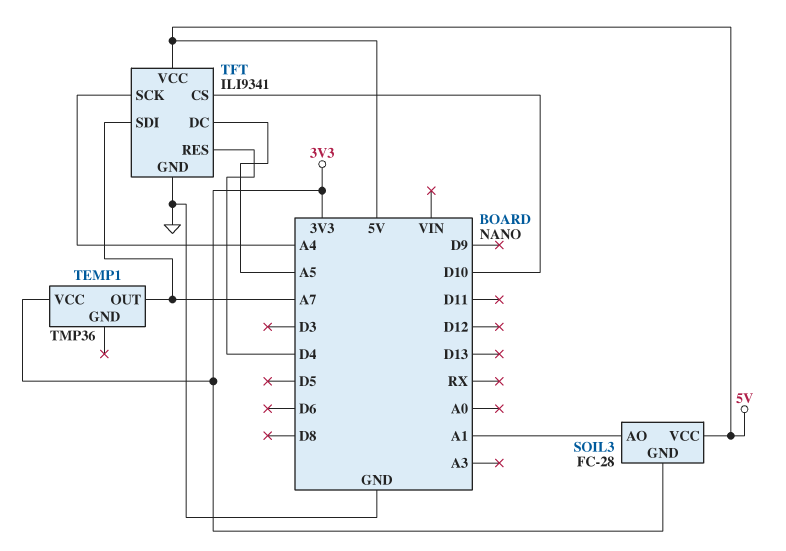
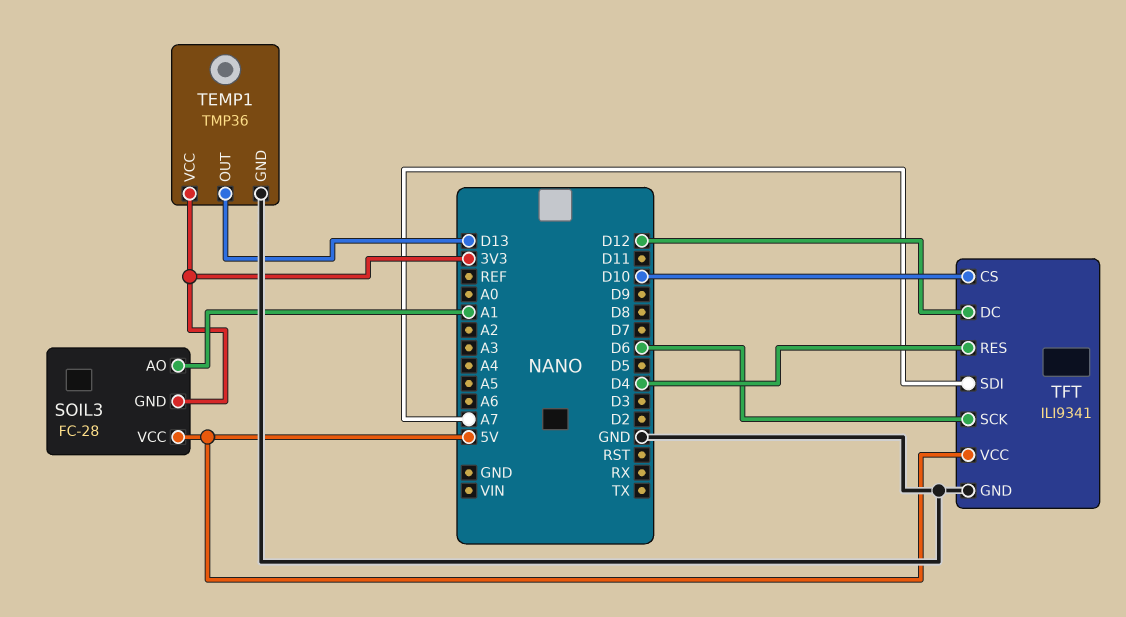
TEMP1 pin GND: none -> GND
TEMP1 pin OUT: A7 -> D13
TFT pin DC: A5 -> D12
TFT pin SCK: A4 -> D6

